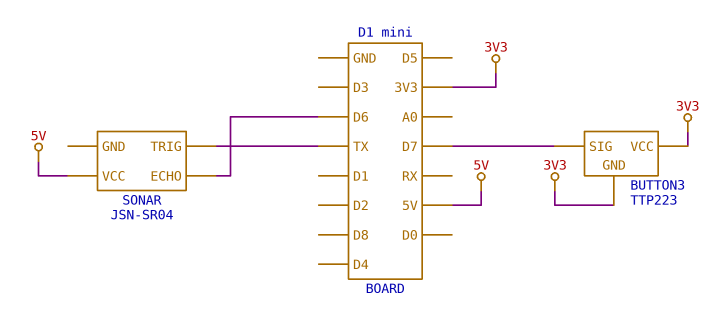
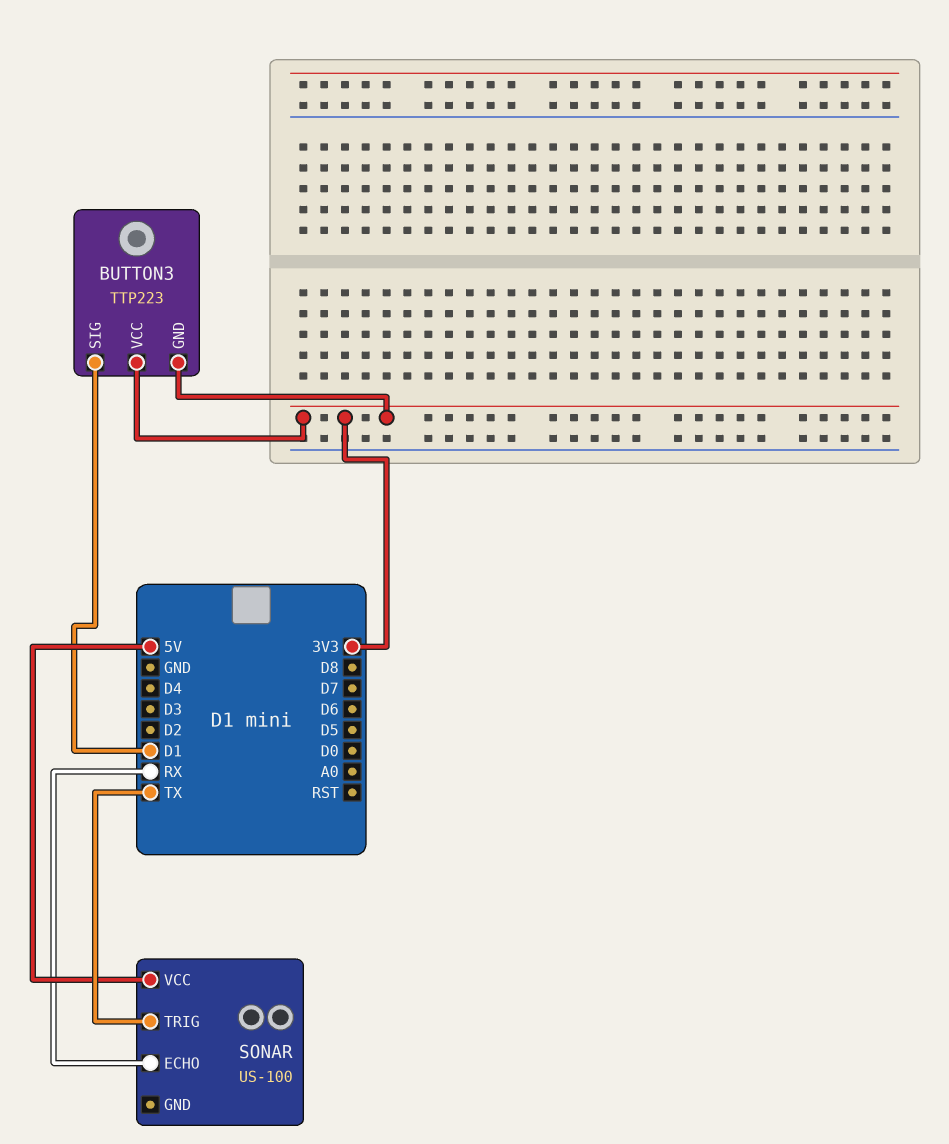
BUTTON3 pin SIG: D7 -> D1
SONAR: JSN-SR04 -> US-100
SONAR pin ECHO: D6 -> RX

